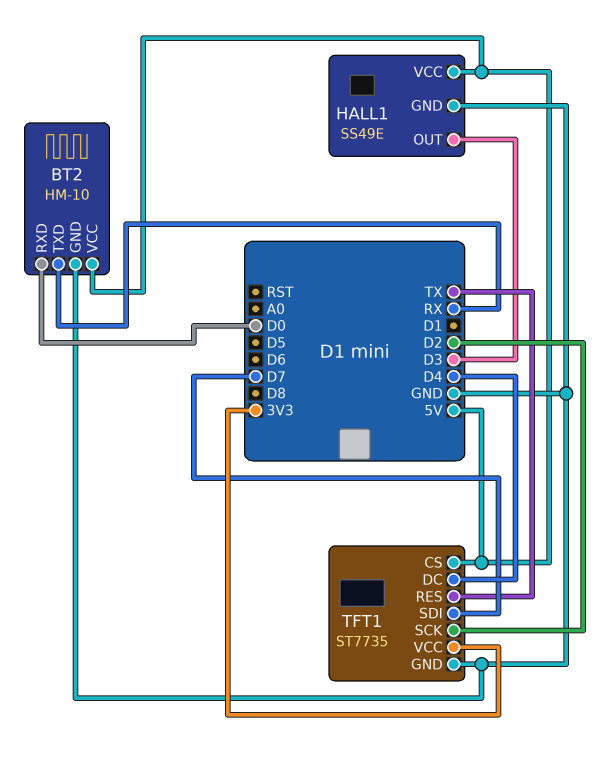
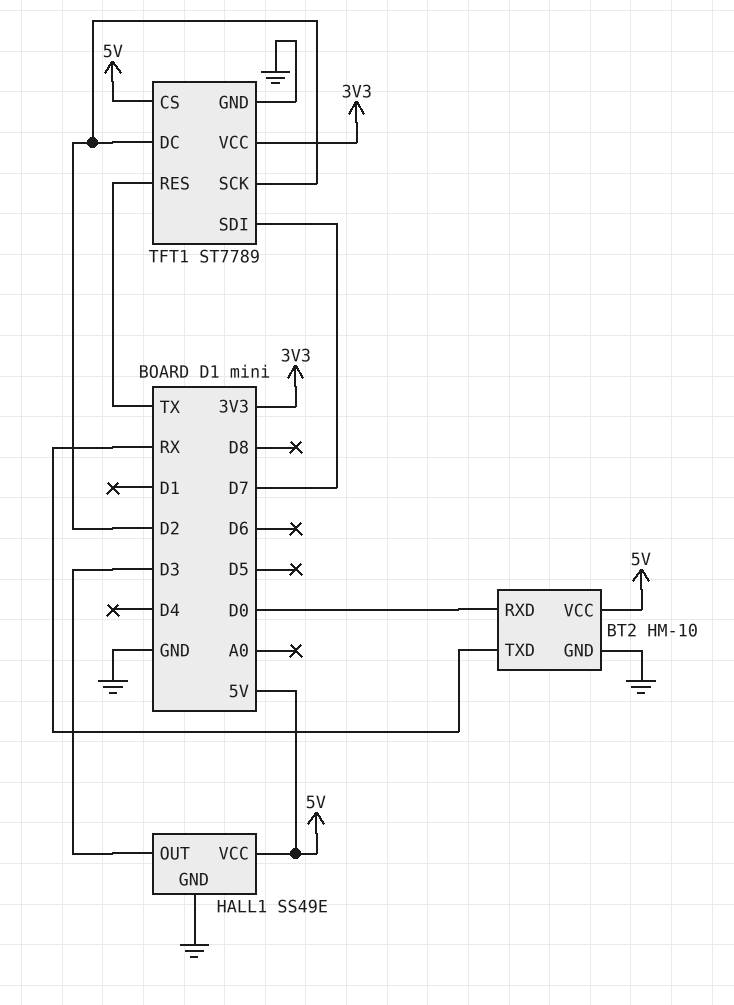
TFT1: ST7735 -> ST7789
TFT1 pin DC: D4 -> D2

